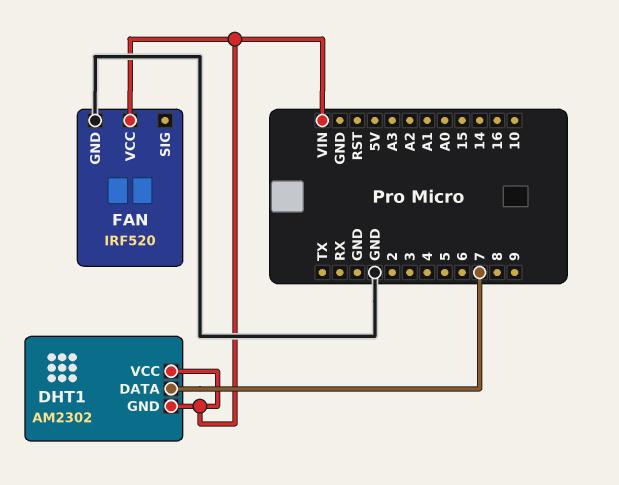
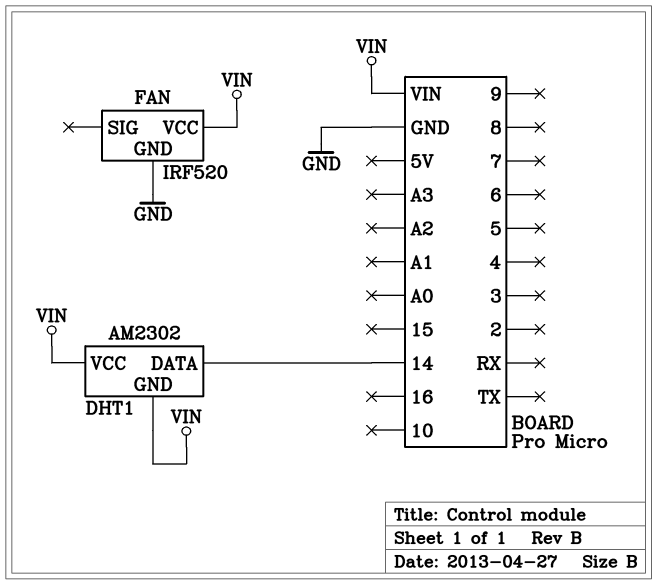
DHT1 pin DATA: 7 -> 14

